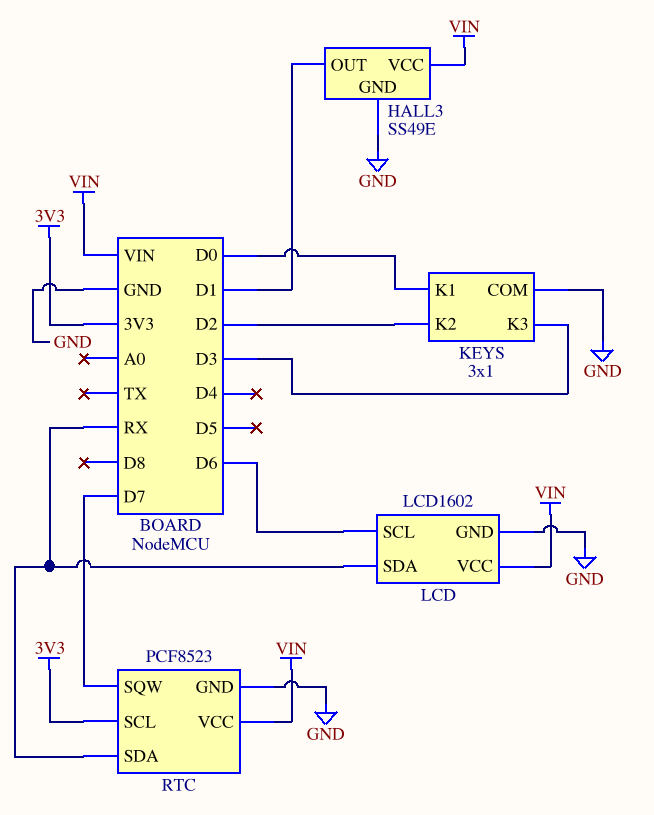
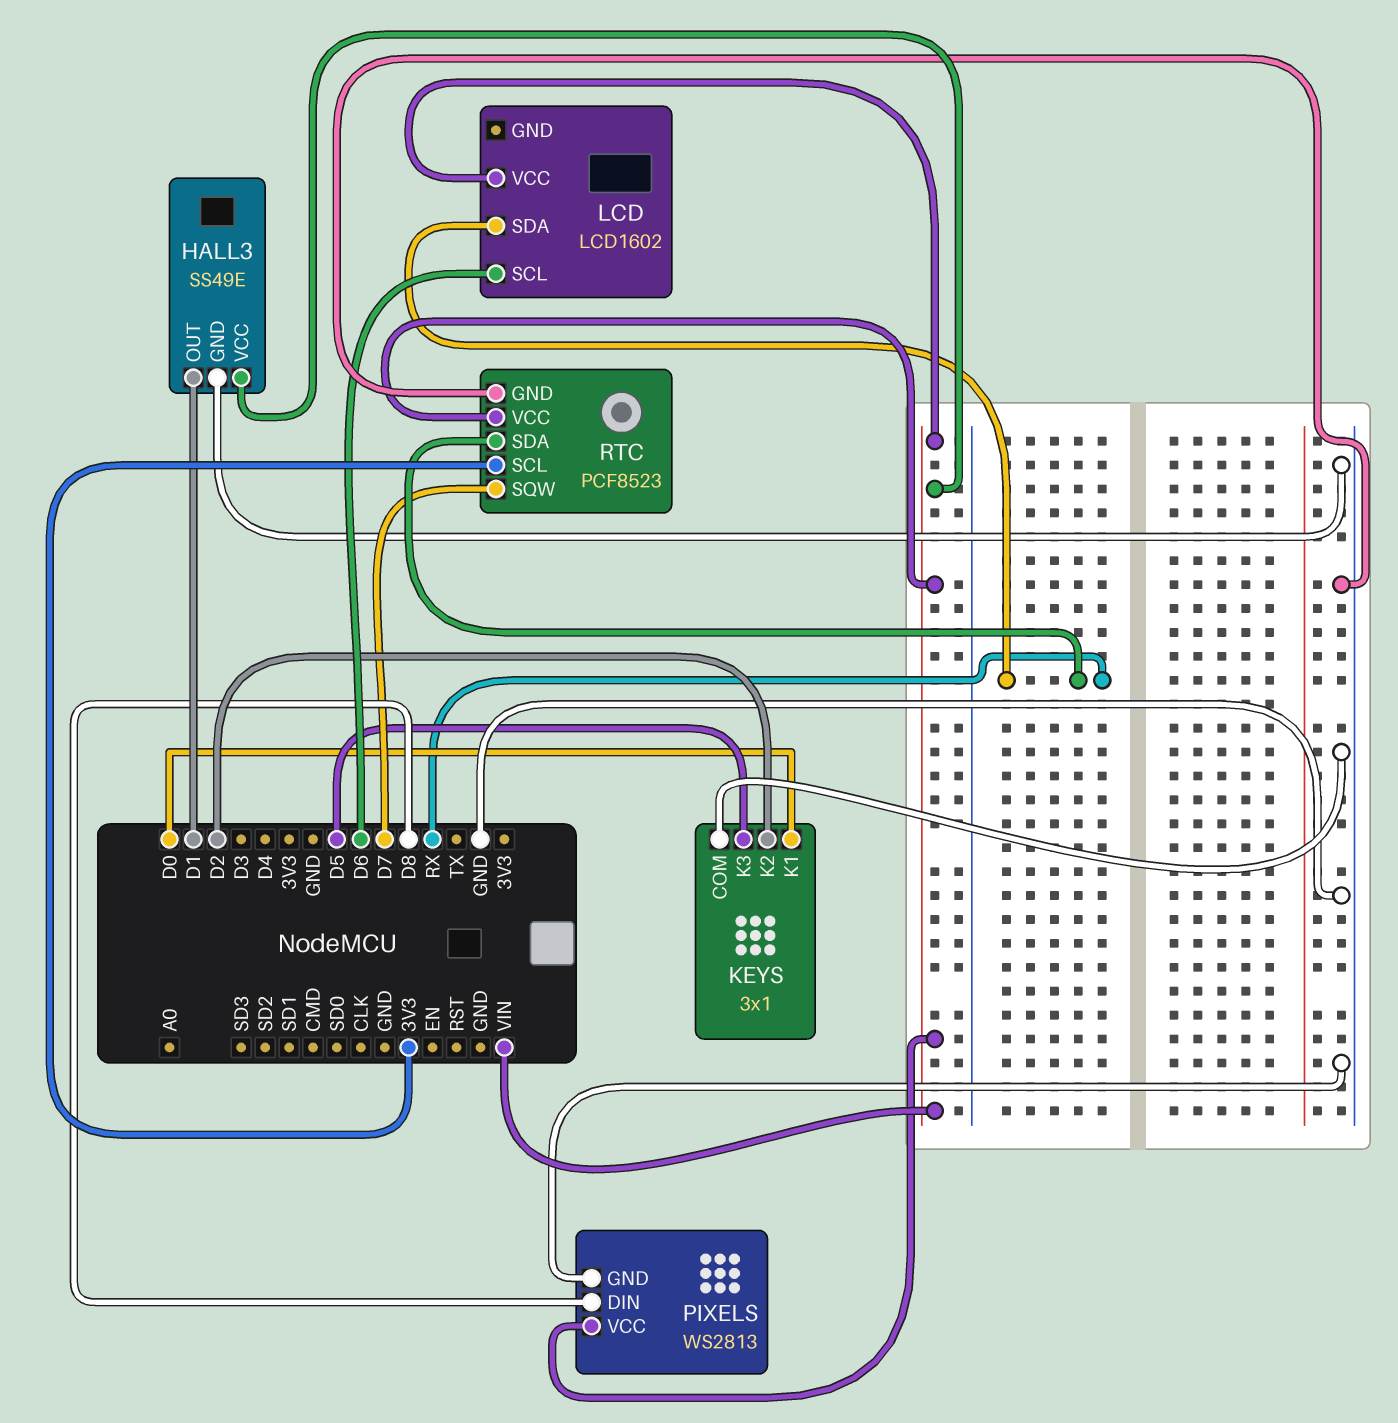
KEYS pin K3: D3 -> D5
LCD pin GND: GND -> none
PIXELS: none -> WS2813
PIXELS pin DIN: none -> D8
PIXELS pin GND: none -> GND
PIXELS pin VCC: none -> VIN

